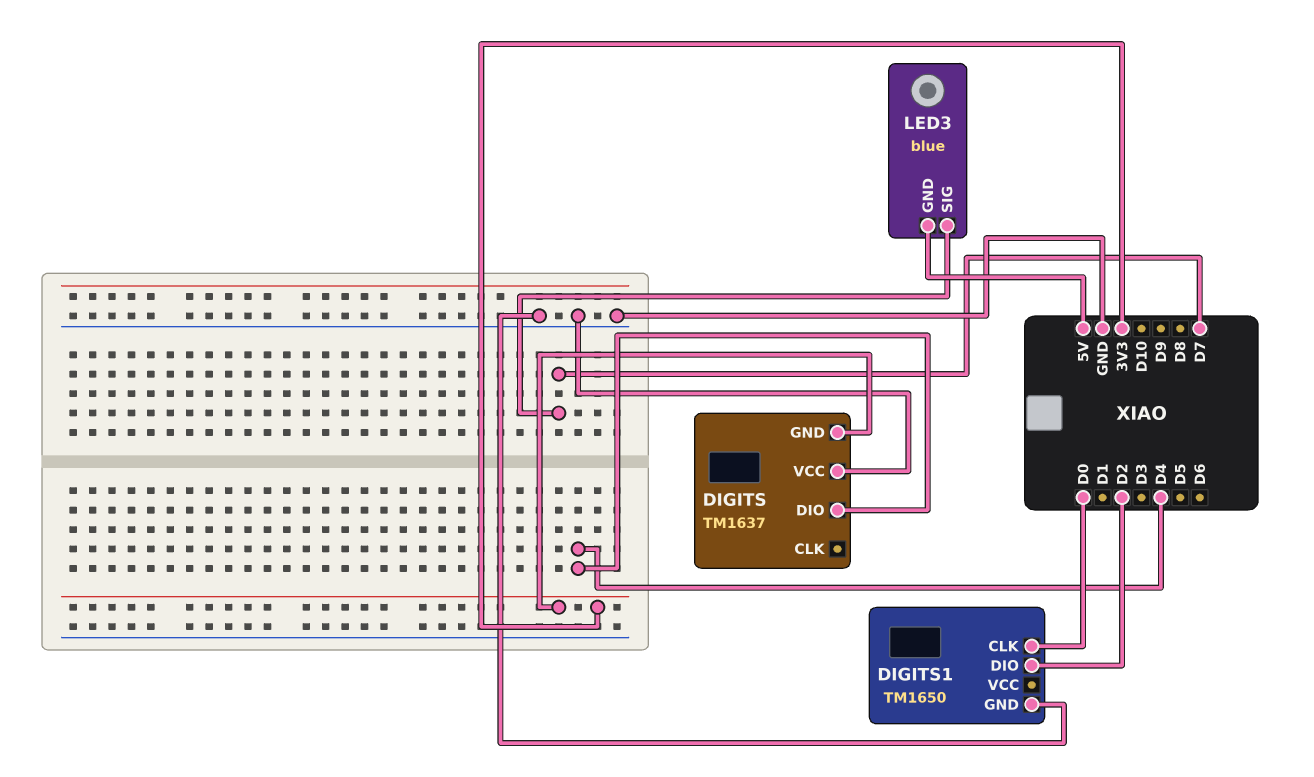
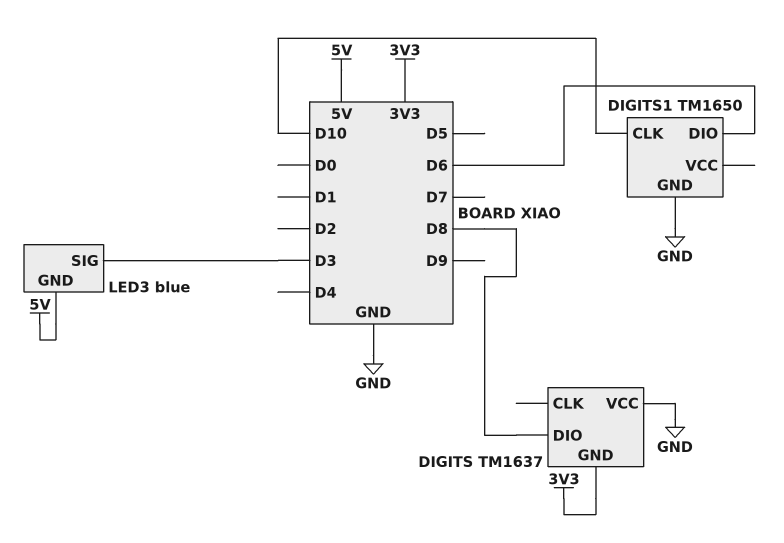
DIGITS pin DIO: D4 -> D8
DIGITS1 pin CLK: D0 -> D10
DIGITS1 pin DIO: D2 -> D6
LED3 pin SIG: D7 -> D3

